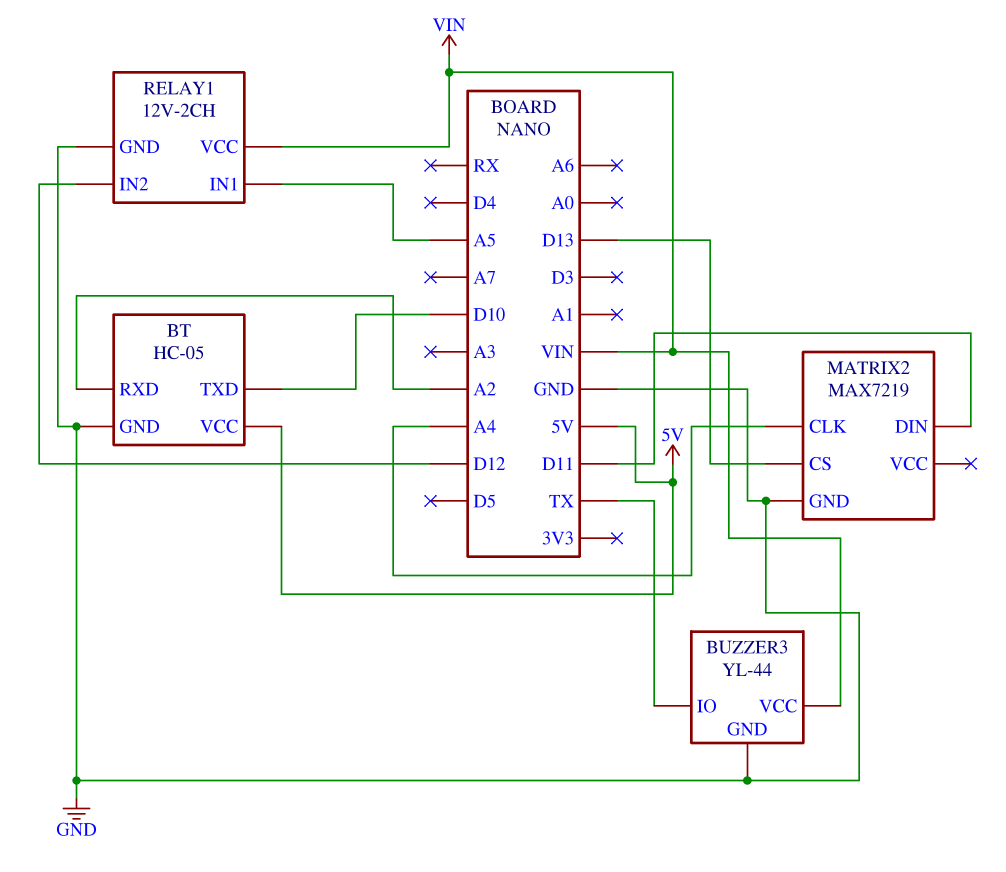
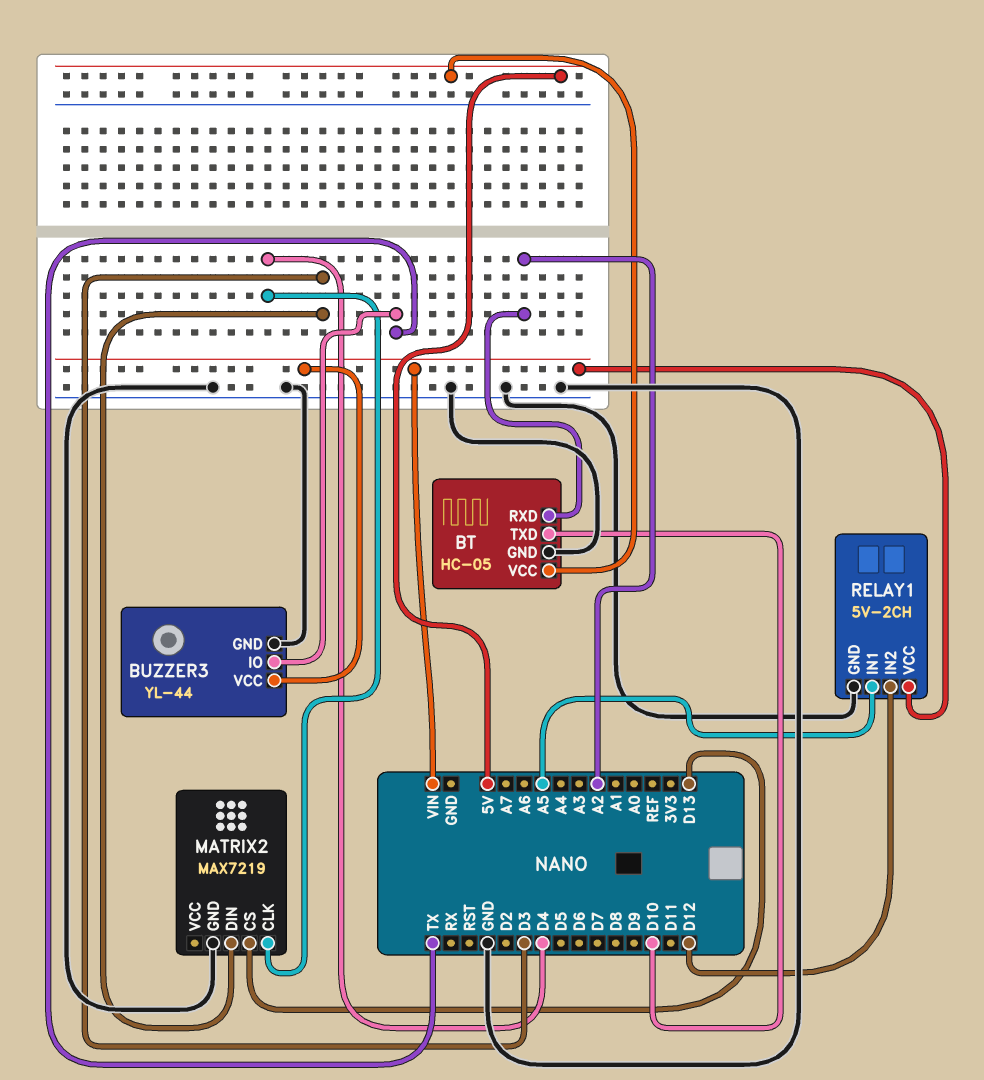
MATRIX2 pin CLK: A4 -> D4
MATRIX2 pin DIN: D11 -> D3
RELAY1: 12V-2CH -> 5V-2CH

